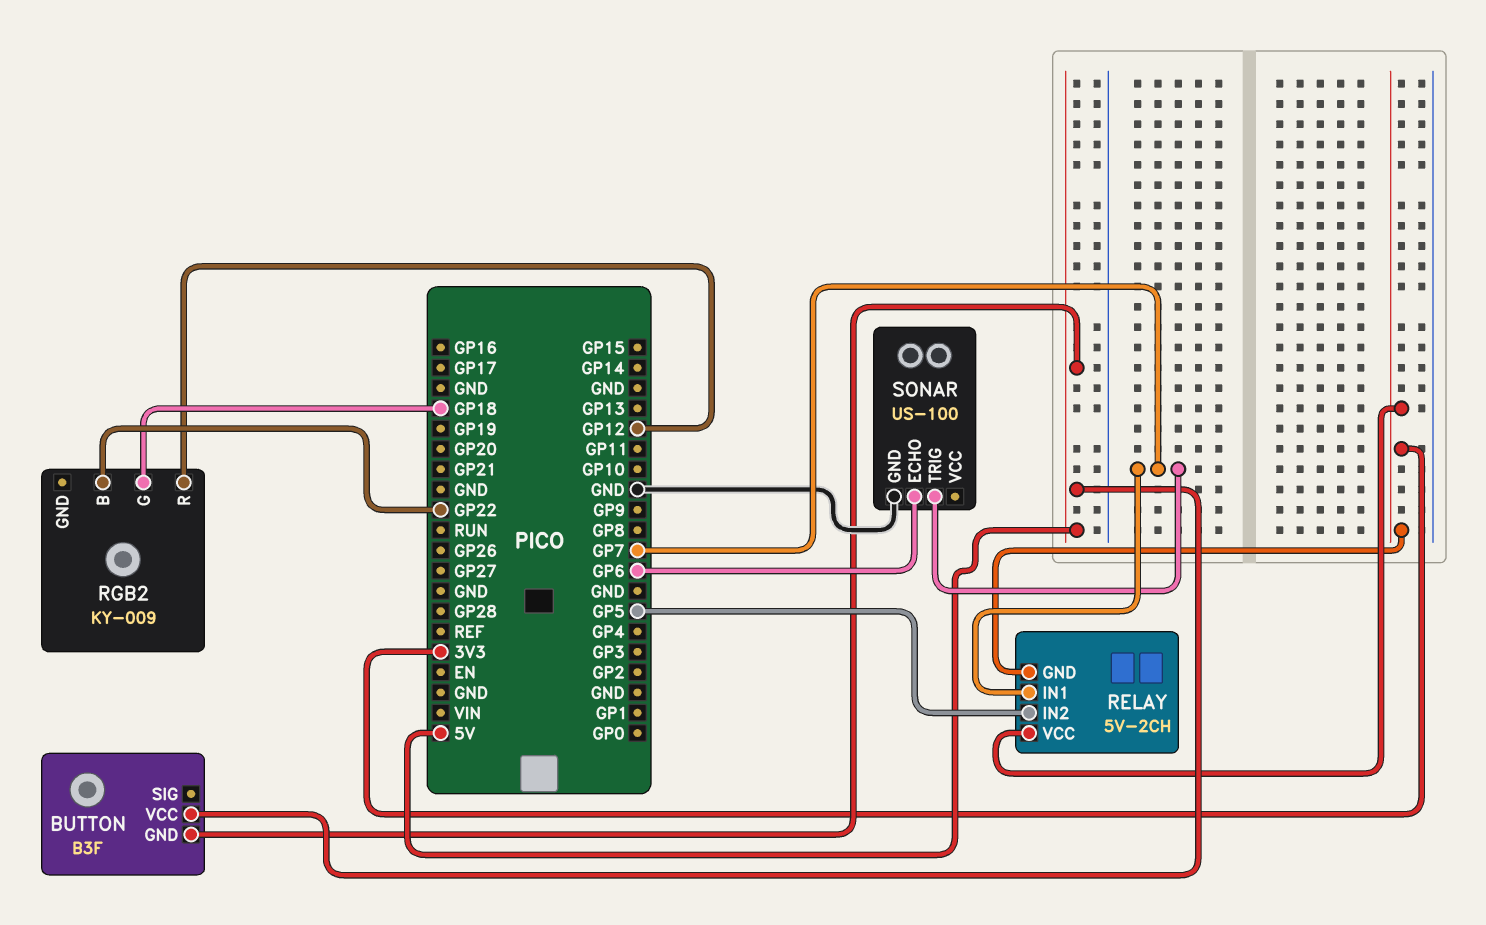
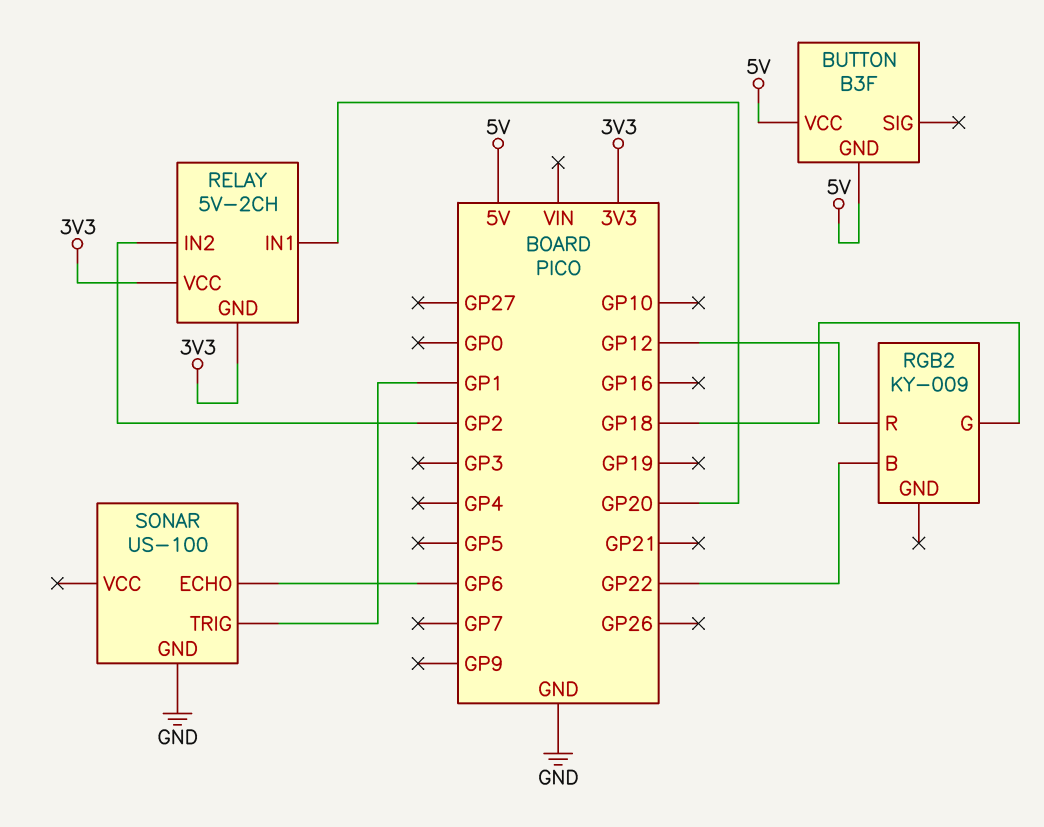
RELAY pin IN1: GP7 -> GP20
RELAY pin IN2: GP5 -> GP2
SONAR pin TRIG: GP7 -> GP1

